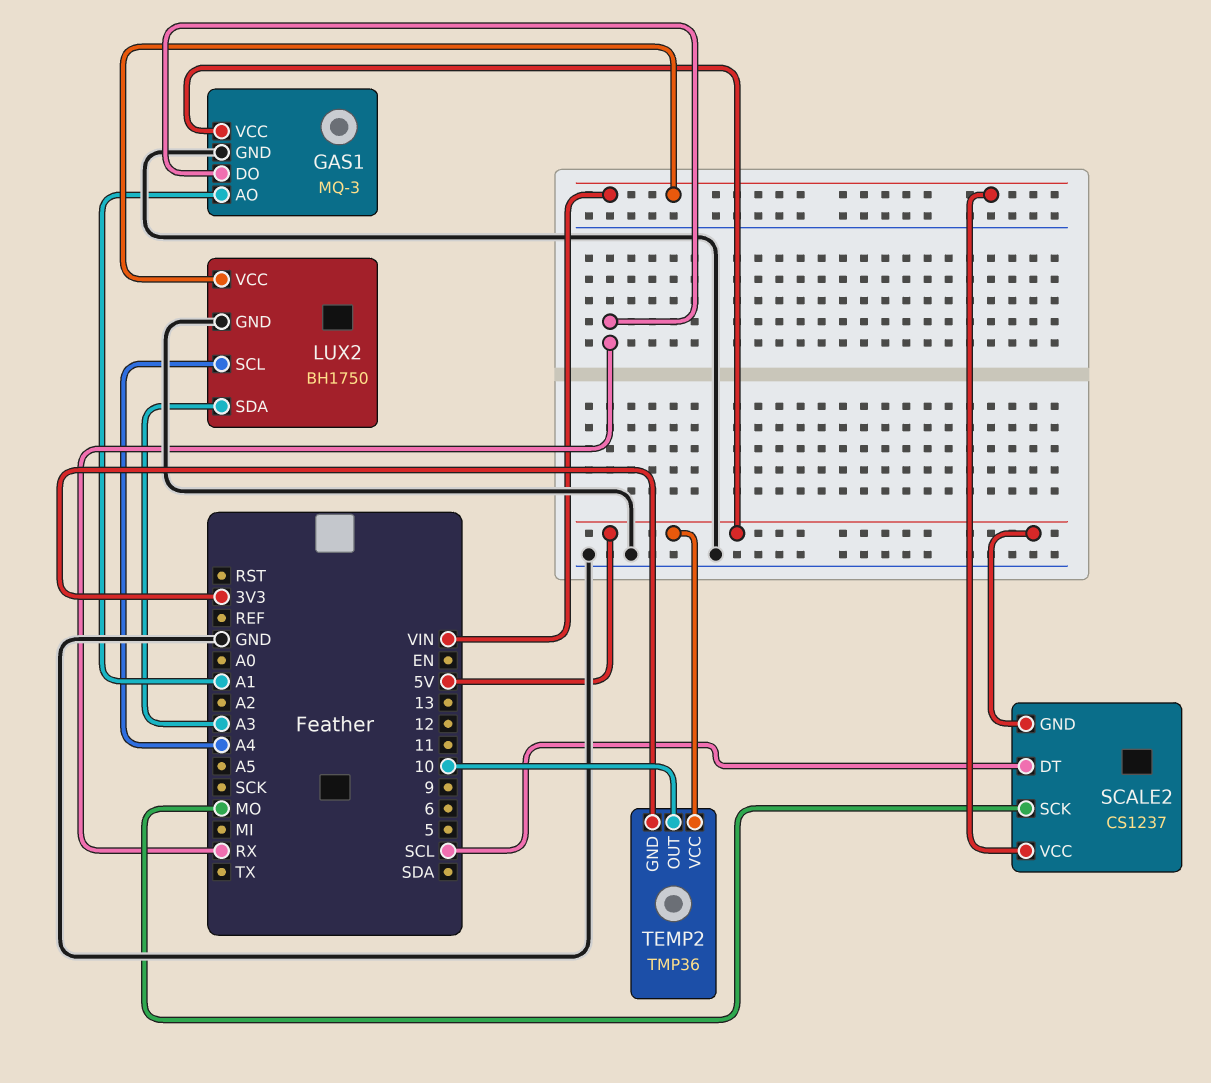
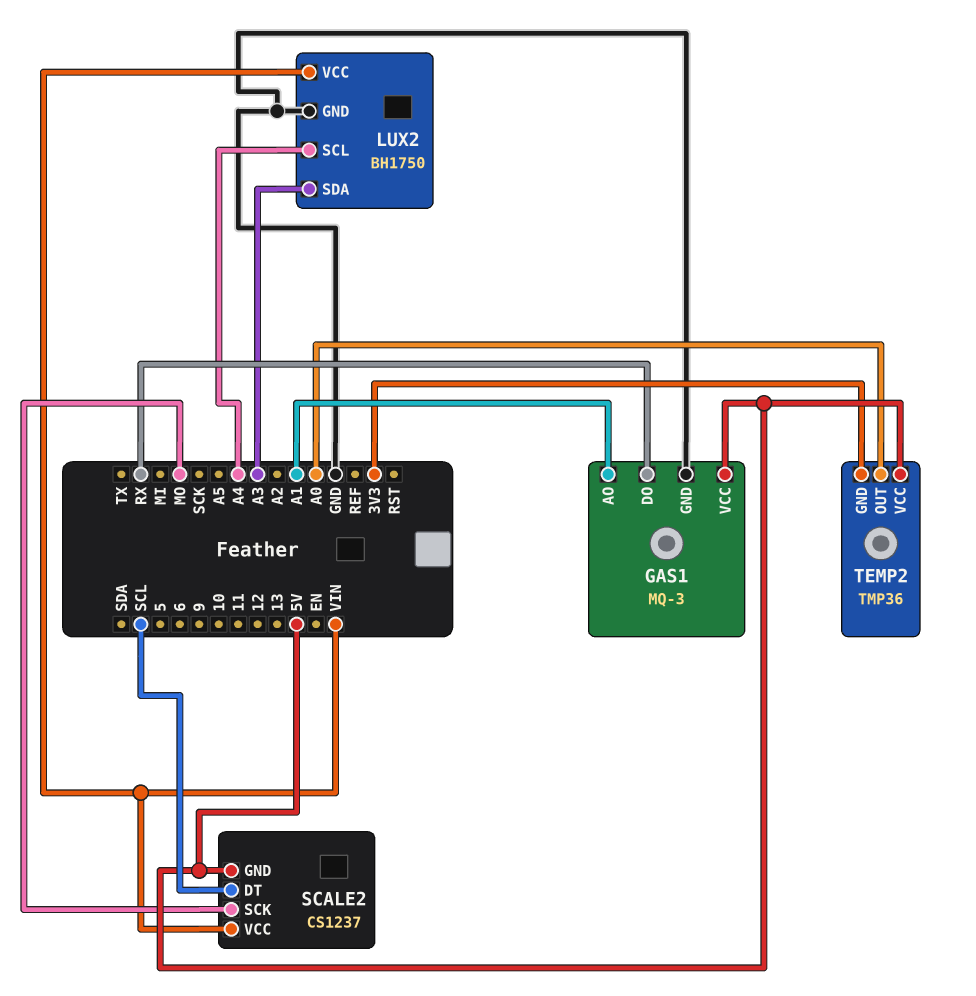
TEMP2 pin OUT: 10 -> A0

